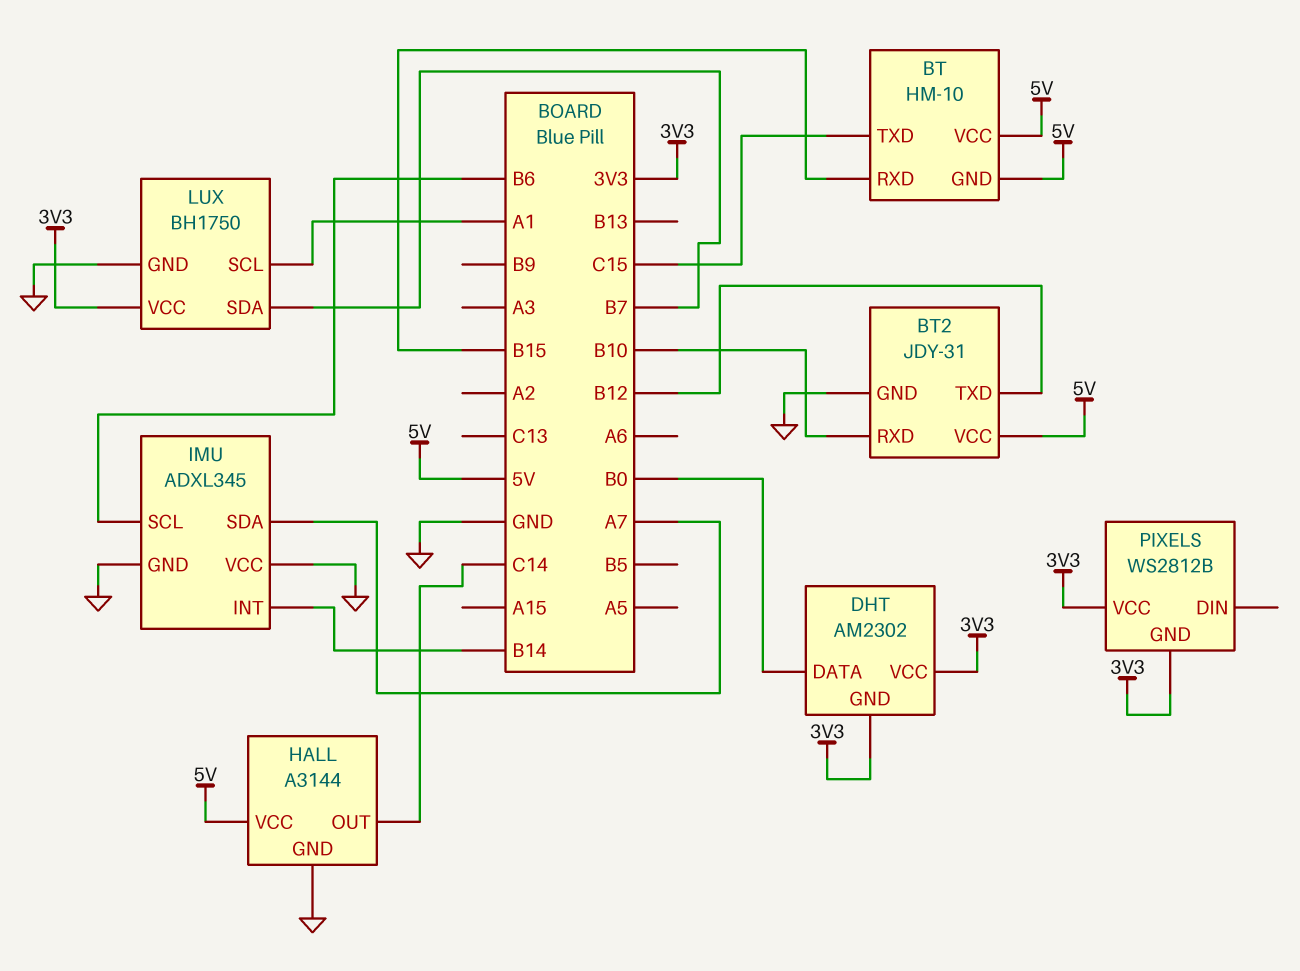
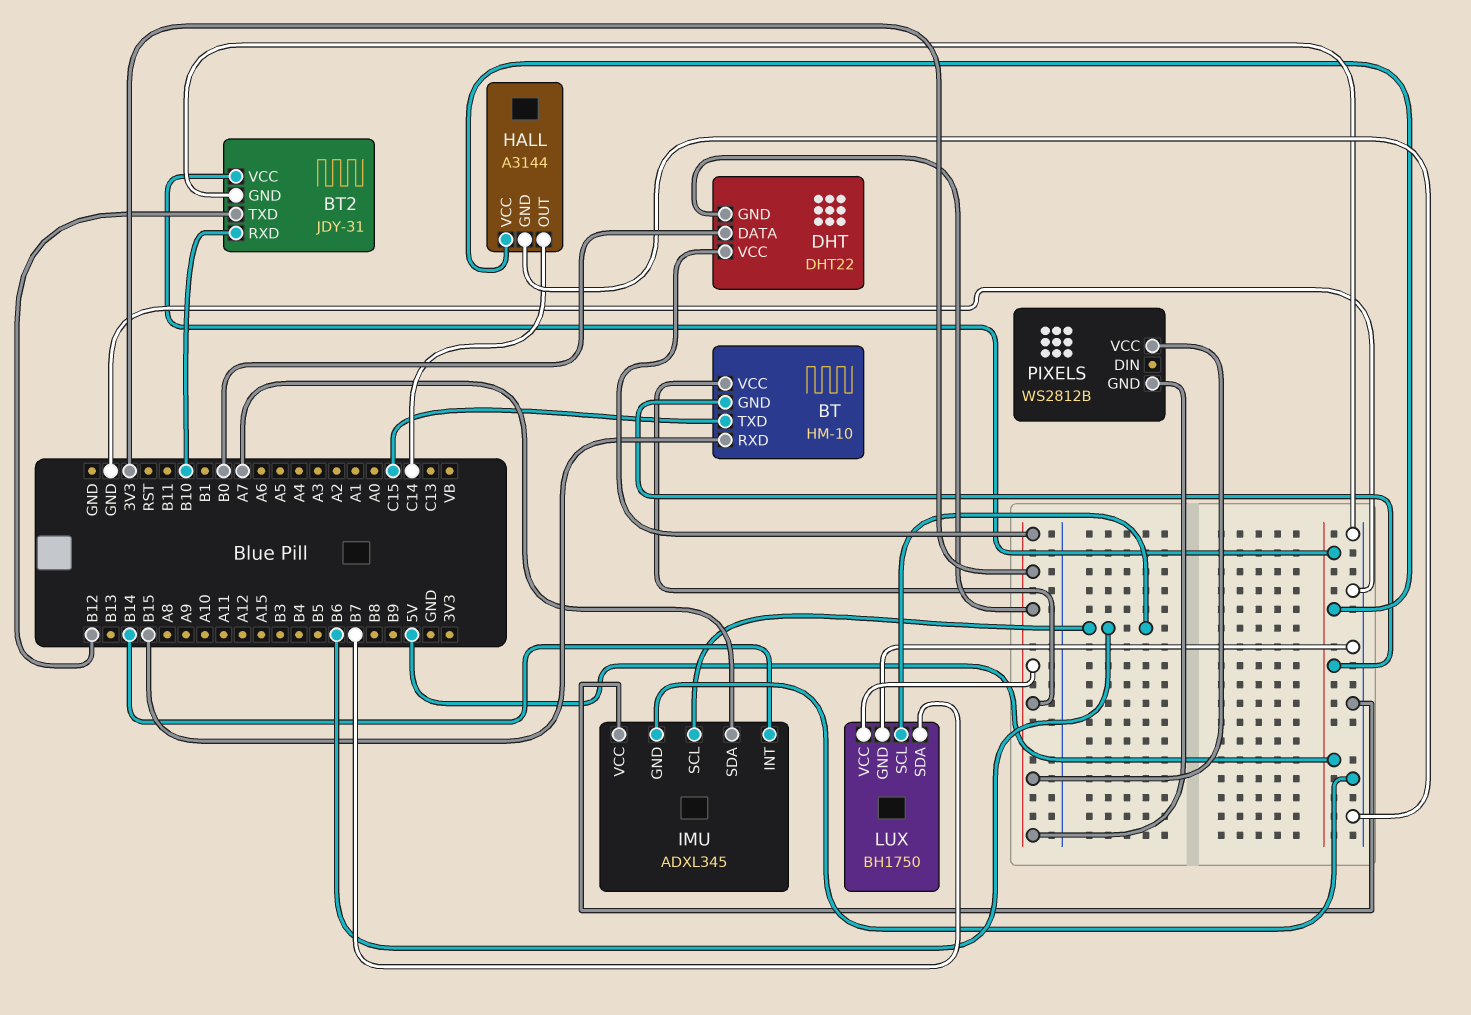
BT pin VCC: 5V -> 3V3
DHT: AM2302 -> DHT22
LUX pin SCL: A1 -> B6

